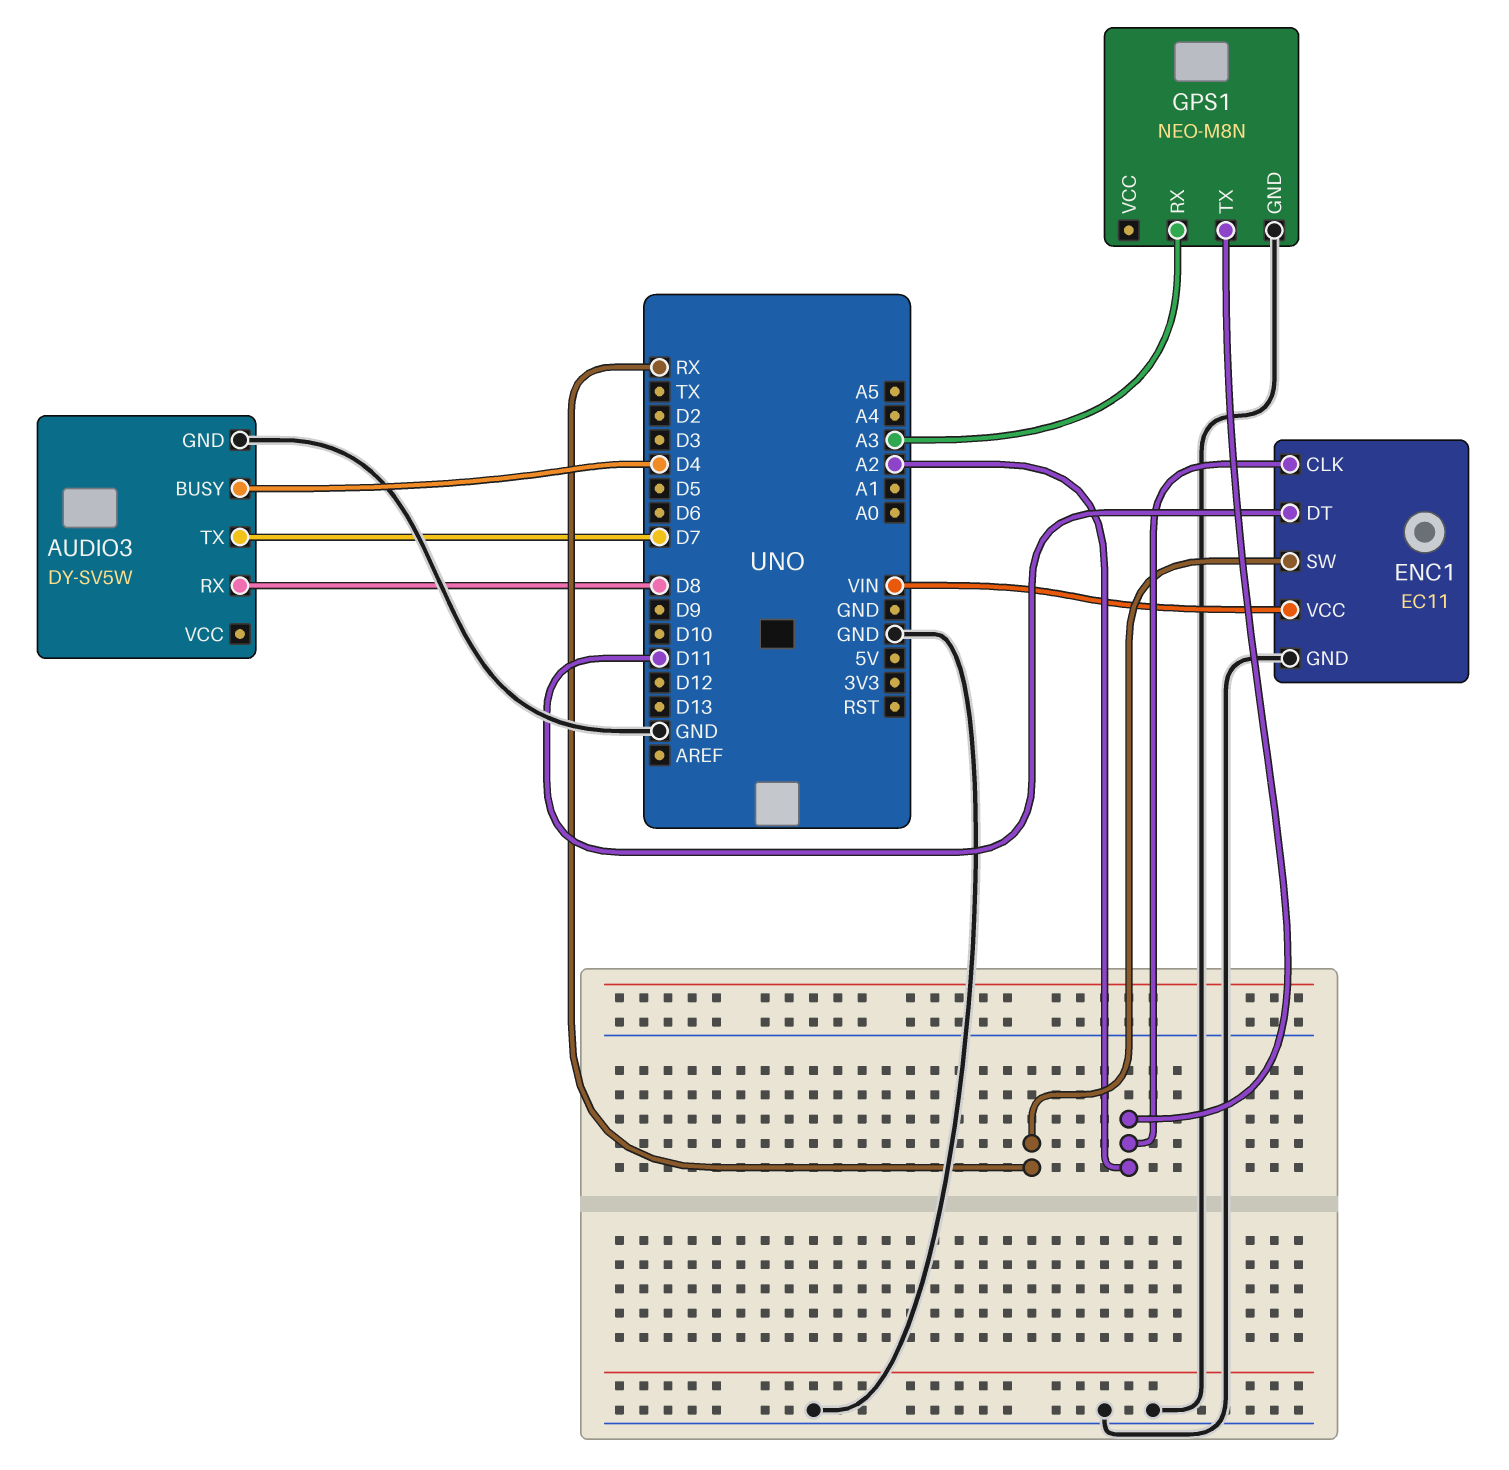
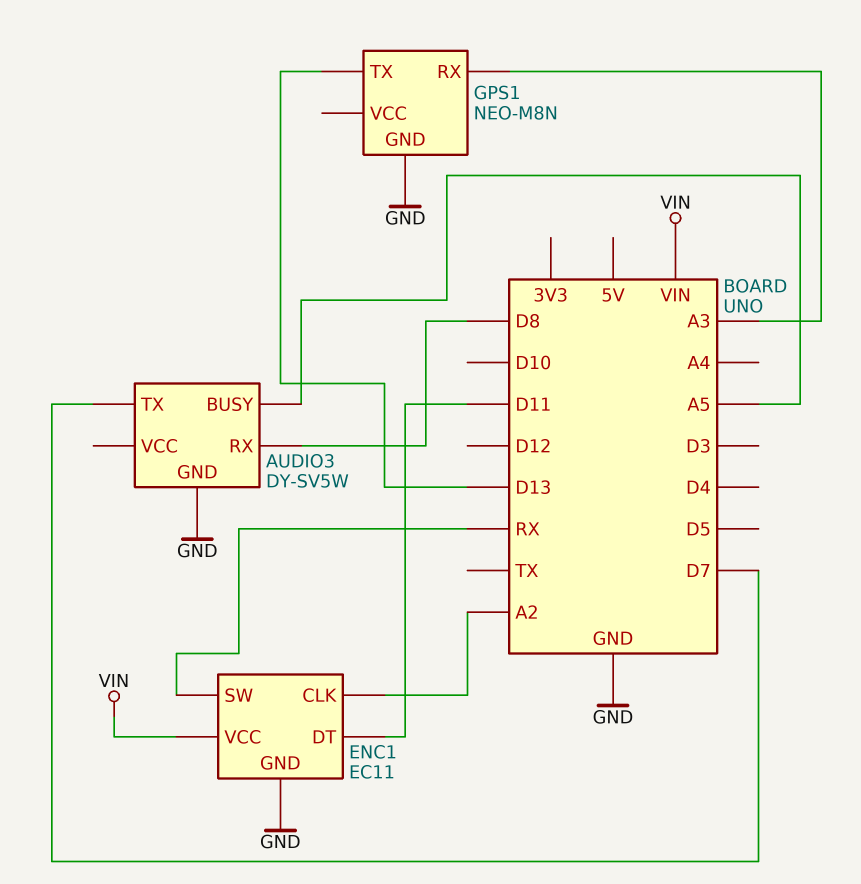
AUDIO3 pin BUSY: D4 -> A5
GPS1 pin TX: A2 -> D13

